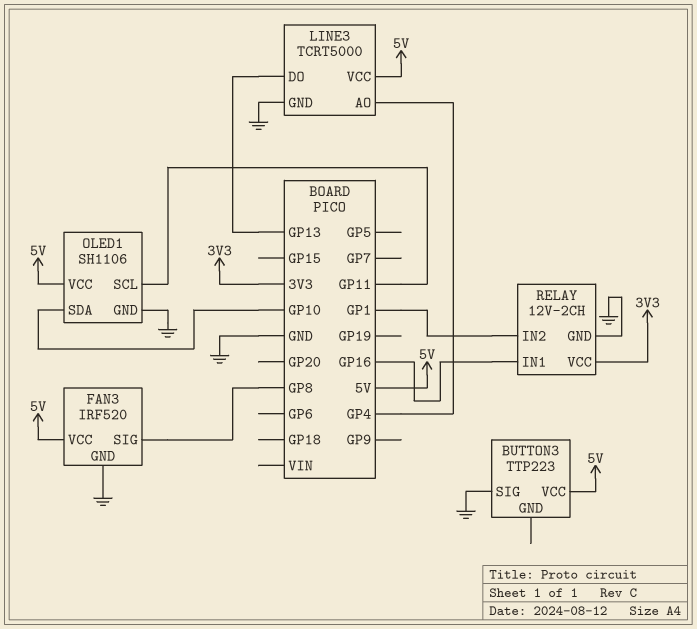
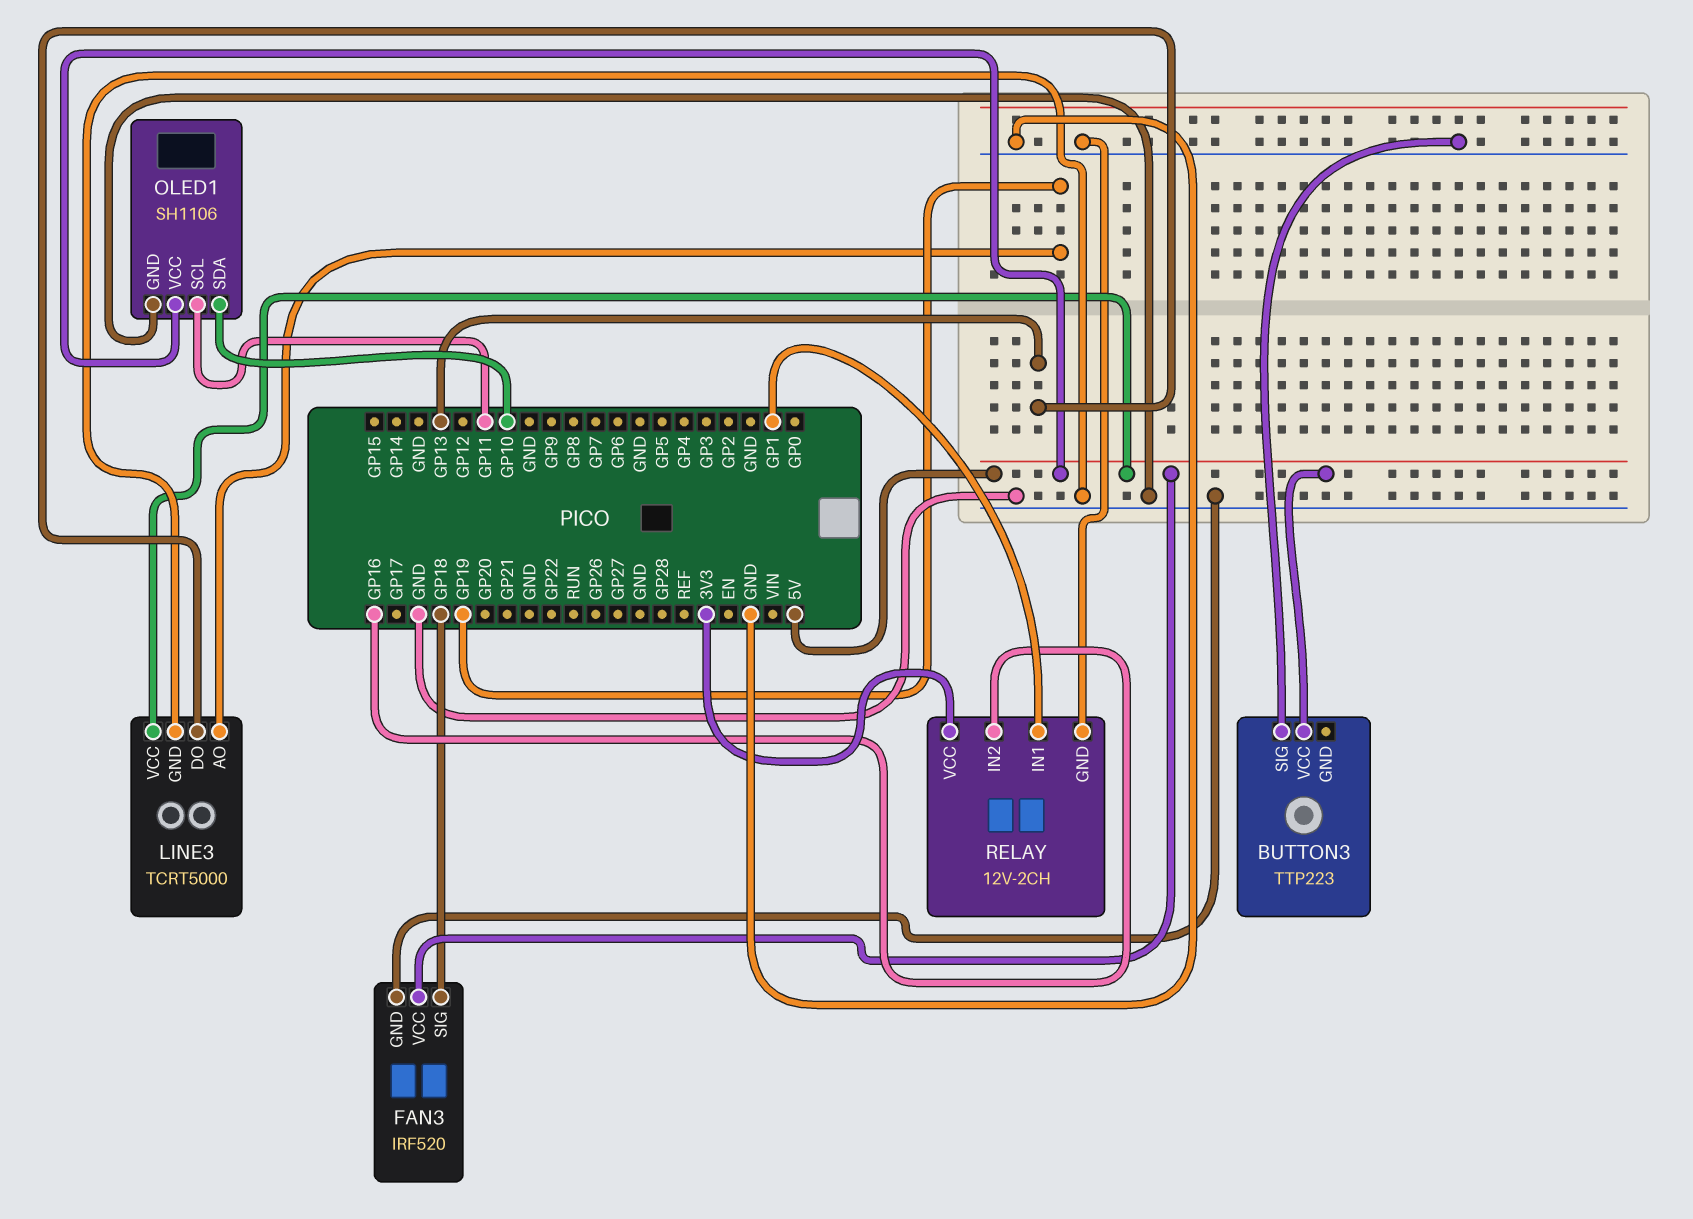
FAN3 pin SIG: GP8 -> GP18
LINE3 pin AO: GP4 -> GP19
RELAY pin IN1: GP16 -> GP1
RELAY pin IN2: GP1 -> GP16

